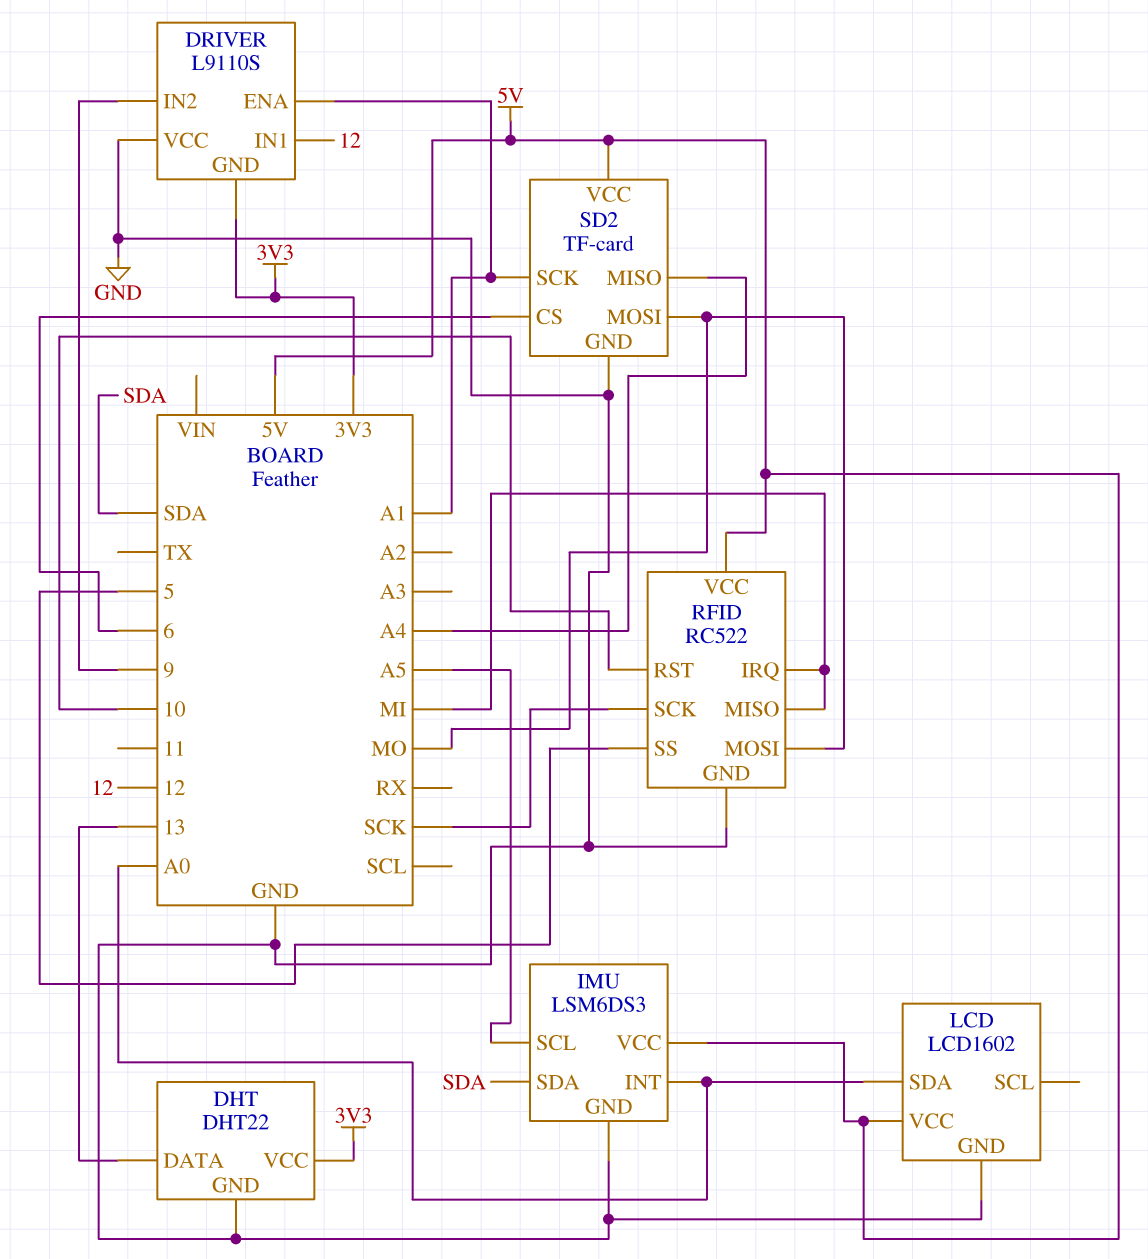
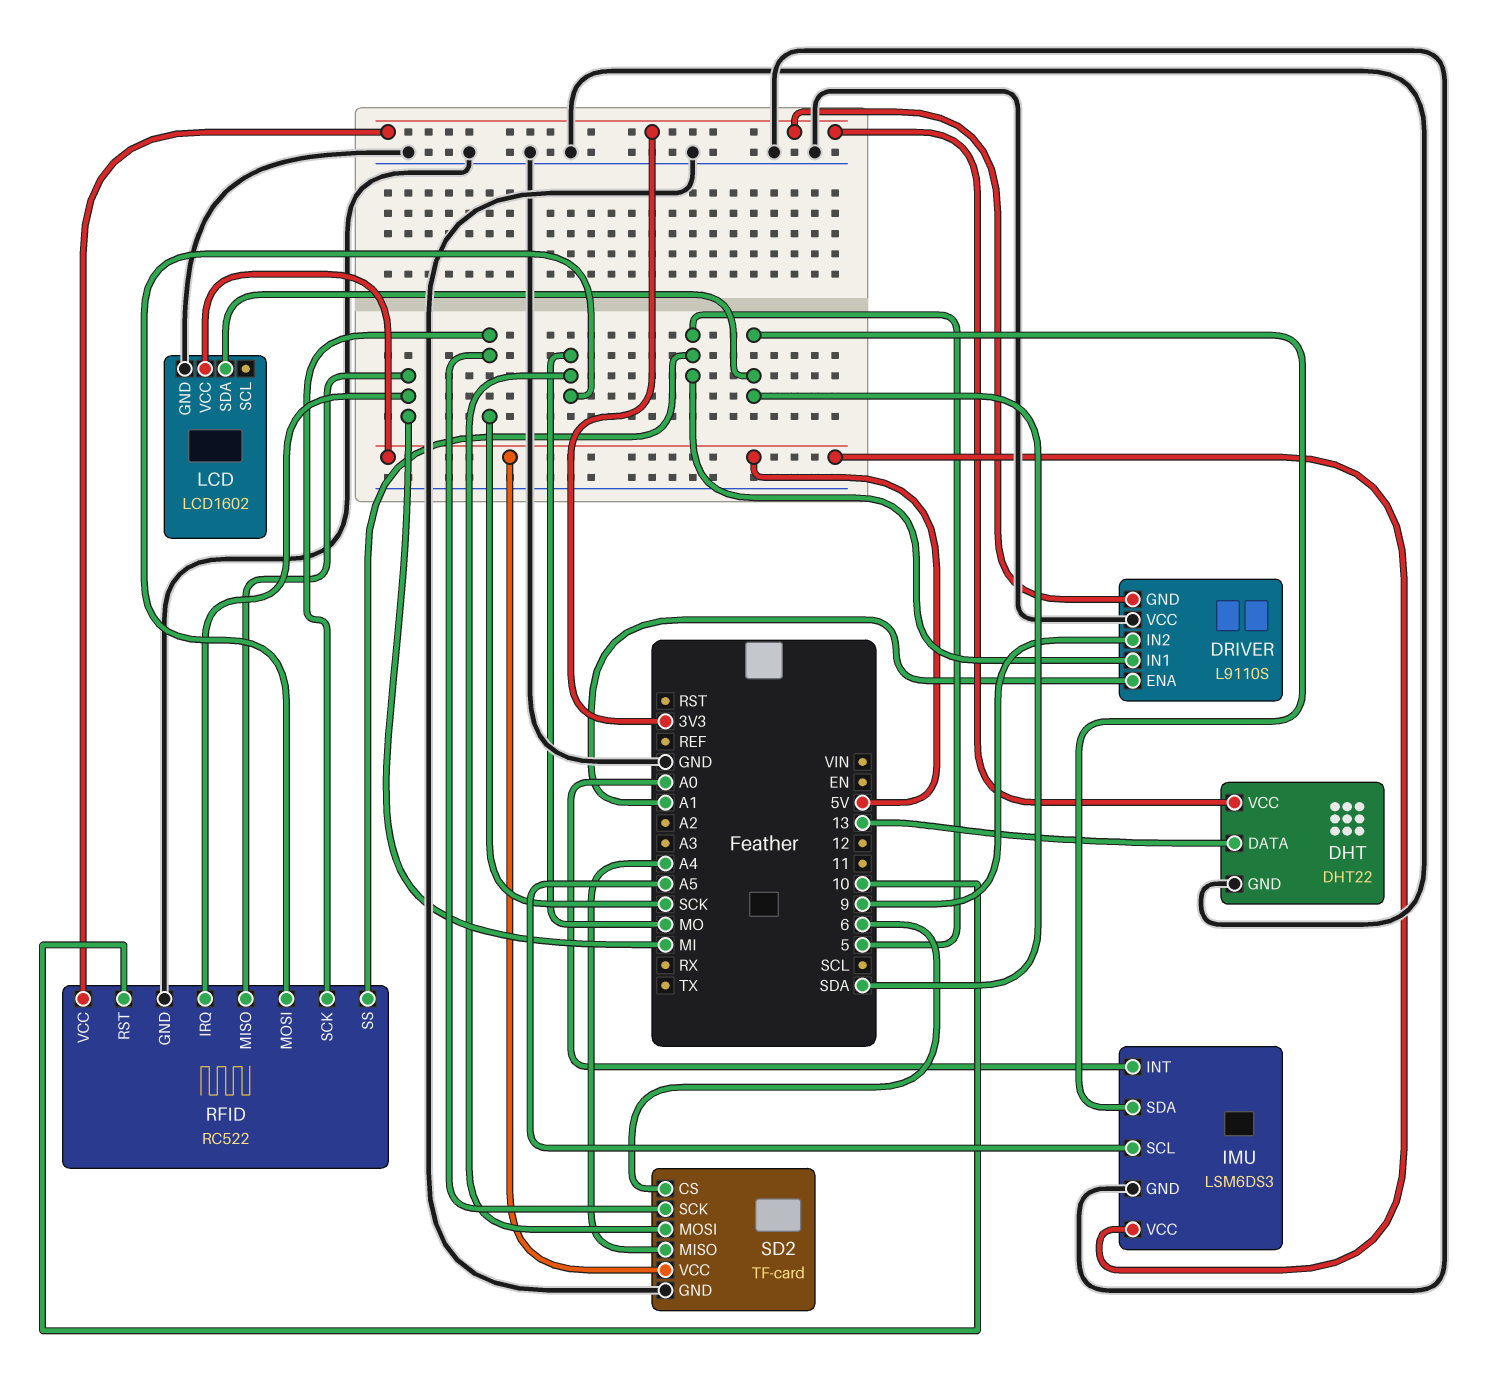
DRIVER pin IN1: 12 -> 5
LCD pin SDA: A0 -> SDA
RFID pin VCC: 5V -> 3V3
SD2 pin SCK: A1 -> SCK

